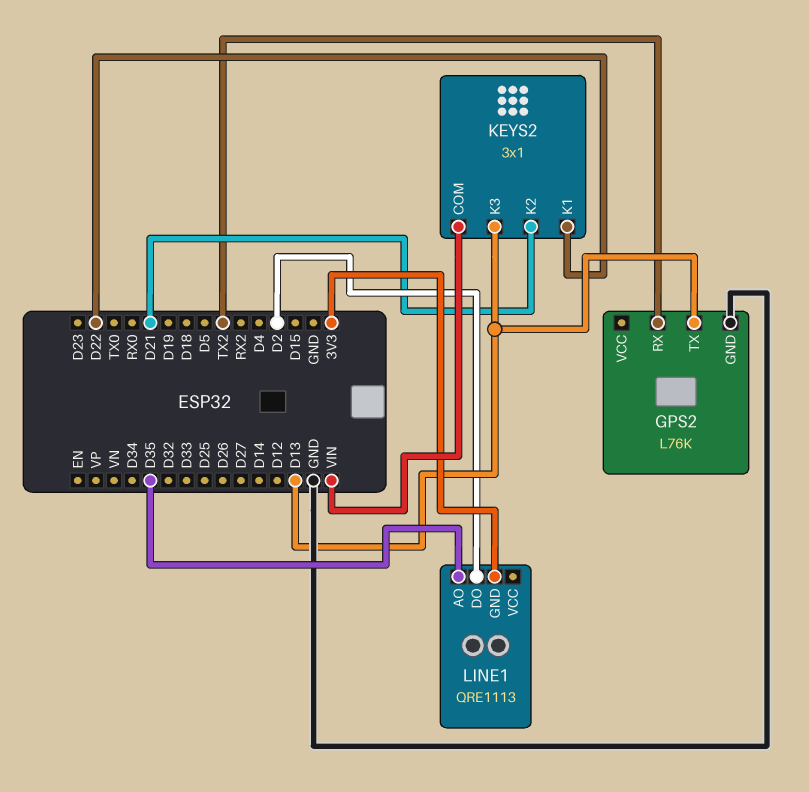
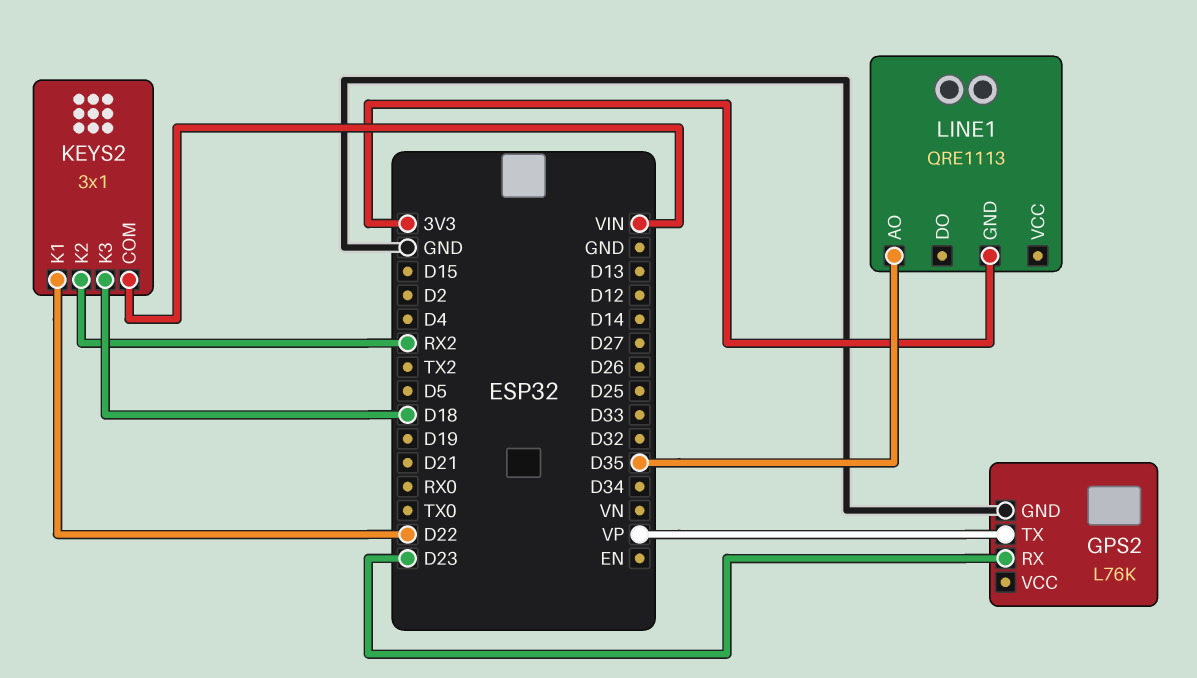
GPS2 pin RX: TX2 -> D23
GPS2 pin TX: D13 -> VP
KEYS2 pin K2: D21 -> RX2
KEYS2 pin K3: D13 -> D18
LINE1 pin DO: D2 -> none

